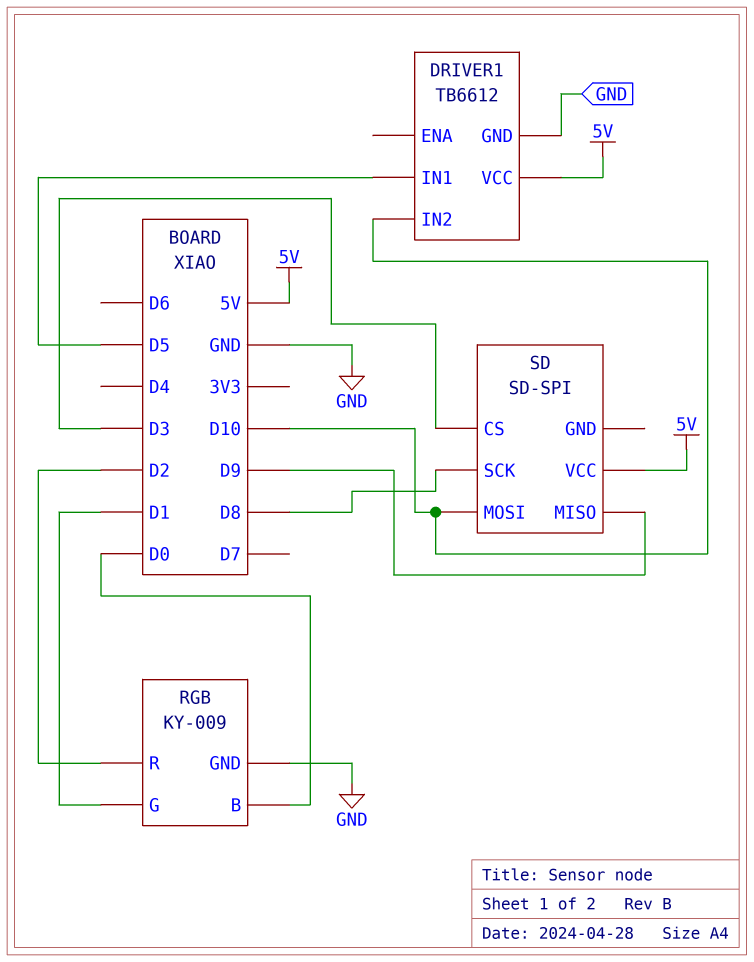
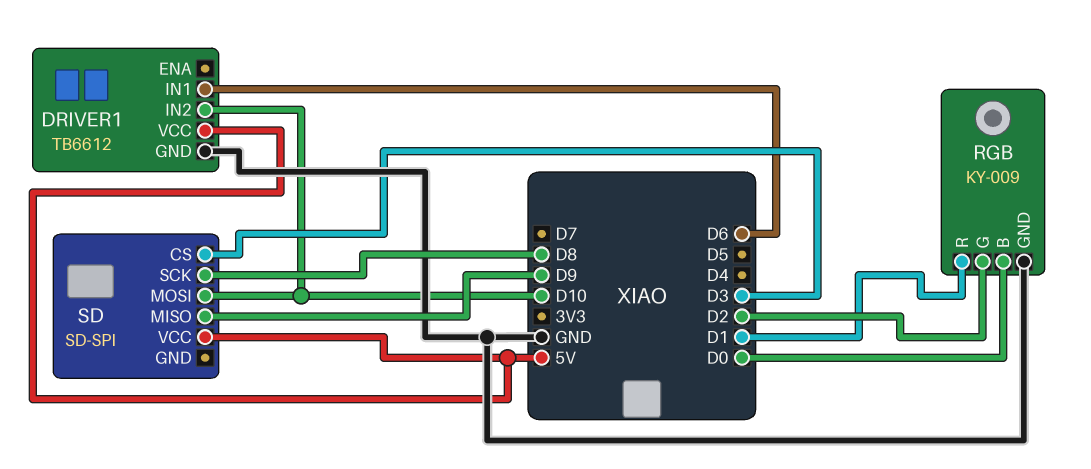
DRIVER1 pin IN1: D5 -> D6
RGB pin G: D1 -> D2
RGB pin R: D2 -> D1

